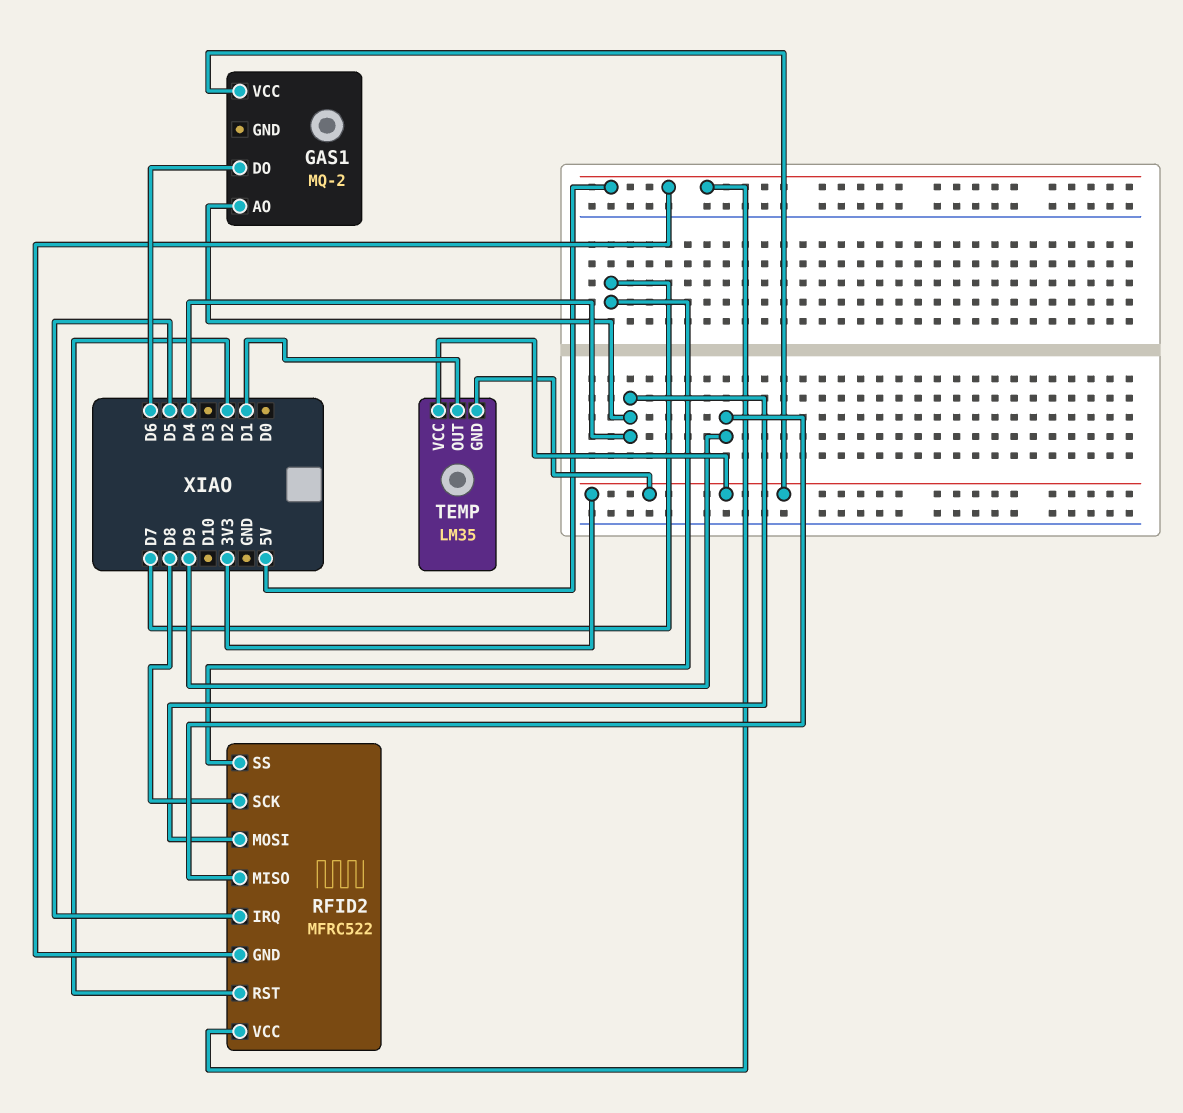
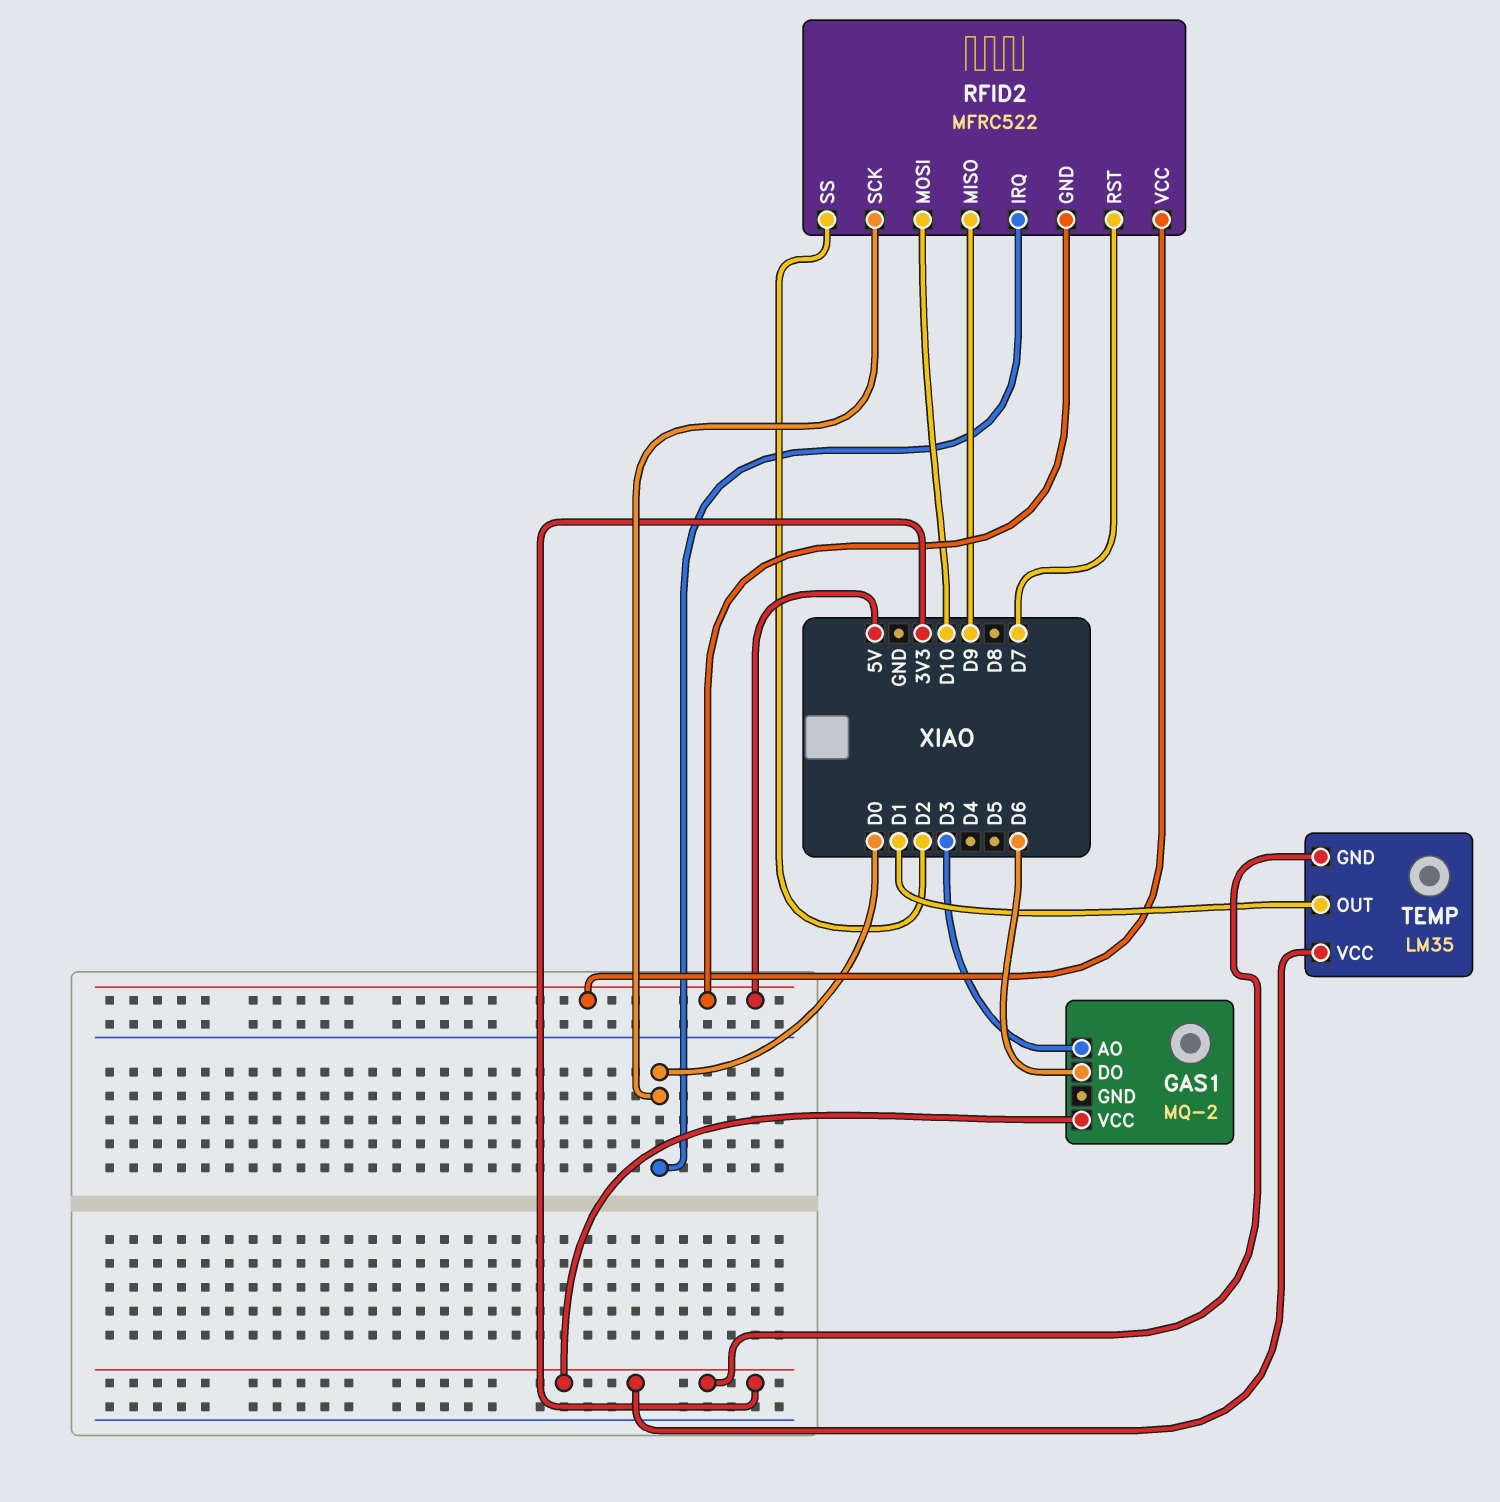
GAS1 pin AO: D4 -> D3
RFID2 pin IRQ: D5 -> D0
RFID2 pin MOSI: D4 -> D10
RFID2 pin RST: D2 -> D7
RFID2 pin SCK: D8 -> D0
RFID2 pin SS: D7 -> D2

